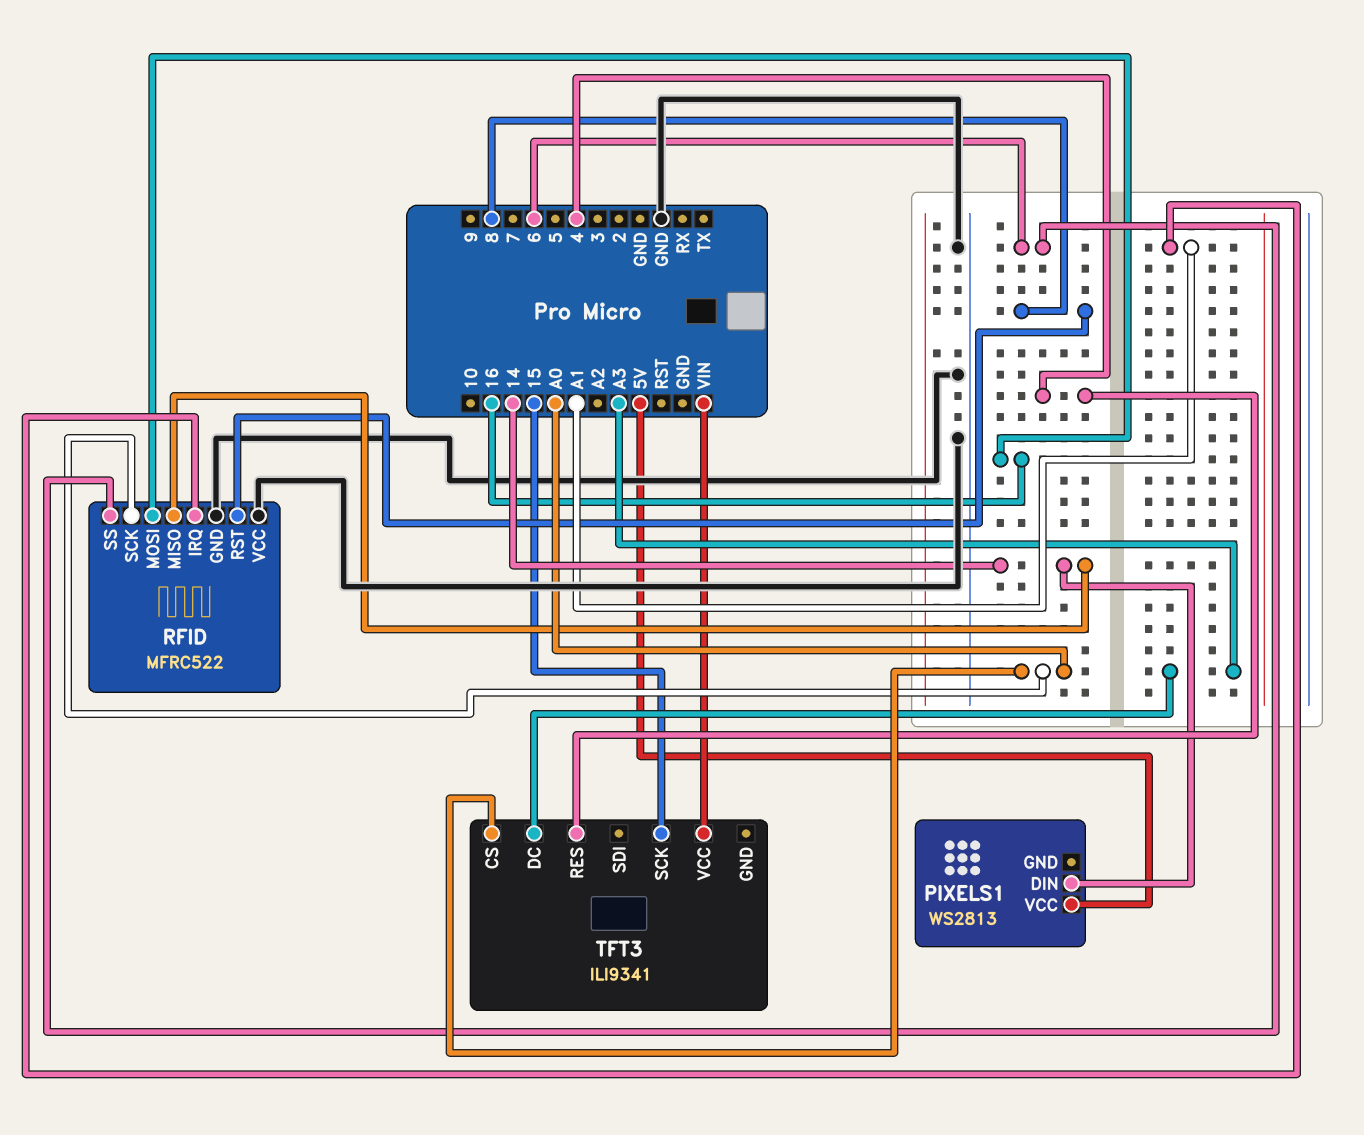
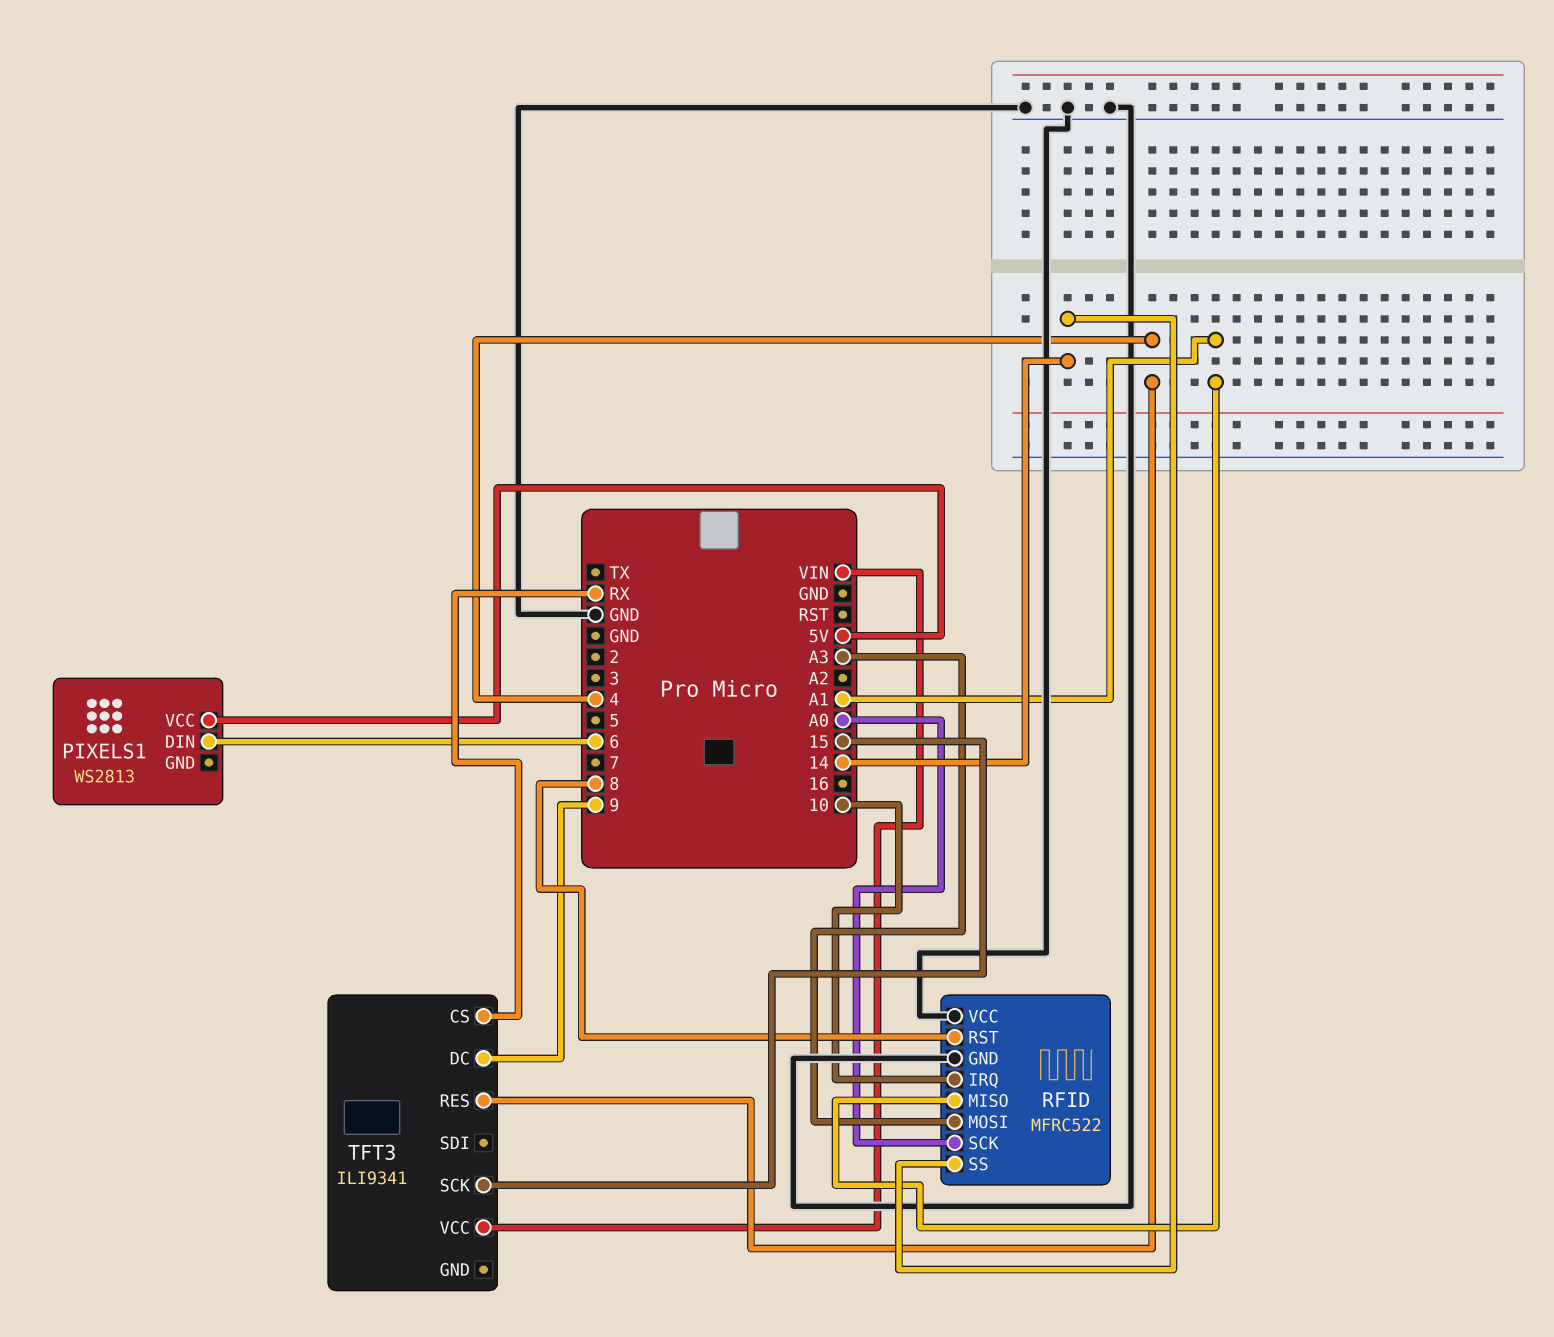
PIXELS1 pin DIN: 14 -> 6
RFID pin IRQ: A1 -> 10
RFID pin MISO: 14 -> A1
RFID pin MOSI: 16 -> A3
RFID pin SS: 6 -> 14
TFT3 pin CS: A0 -> RX
TFT3 pin DC: A3 -> 9

